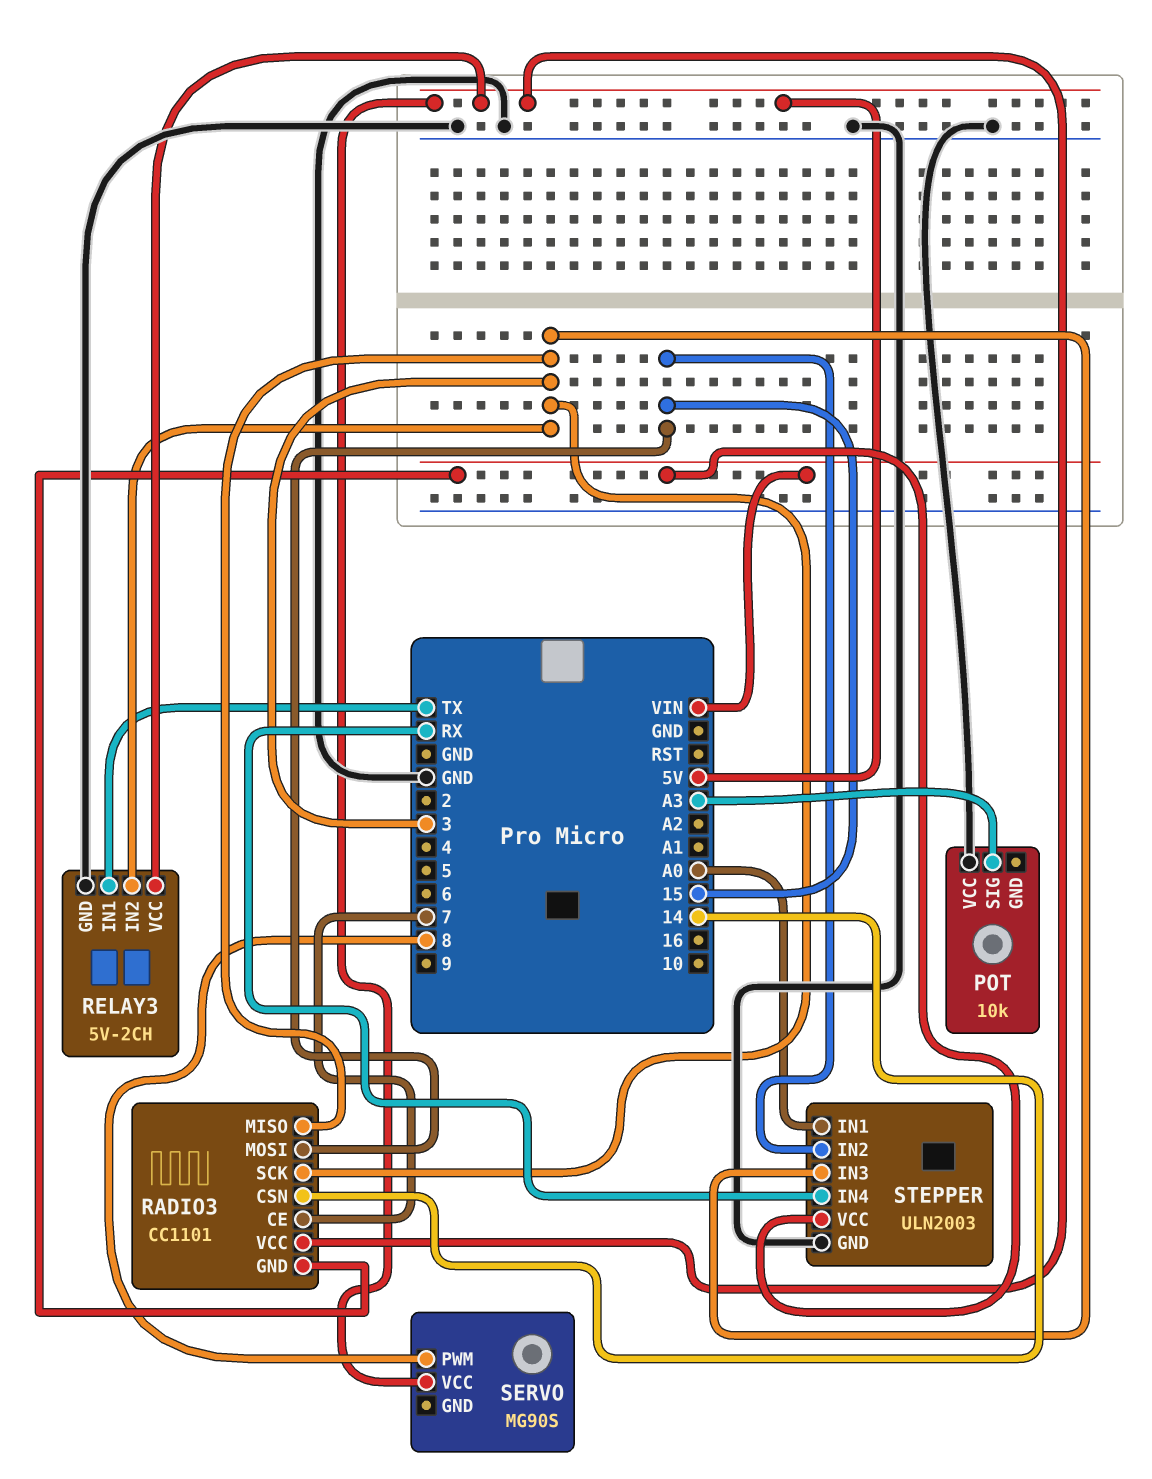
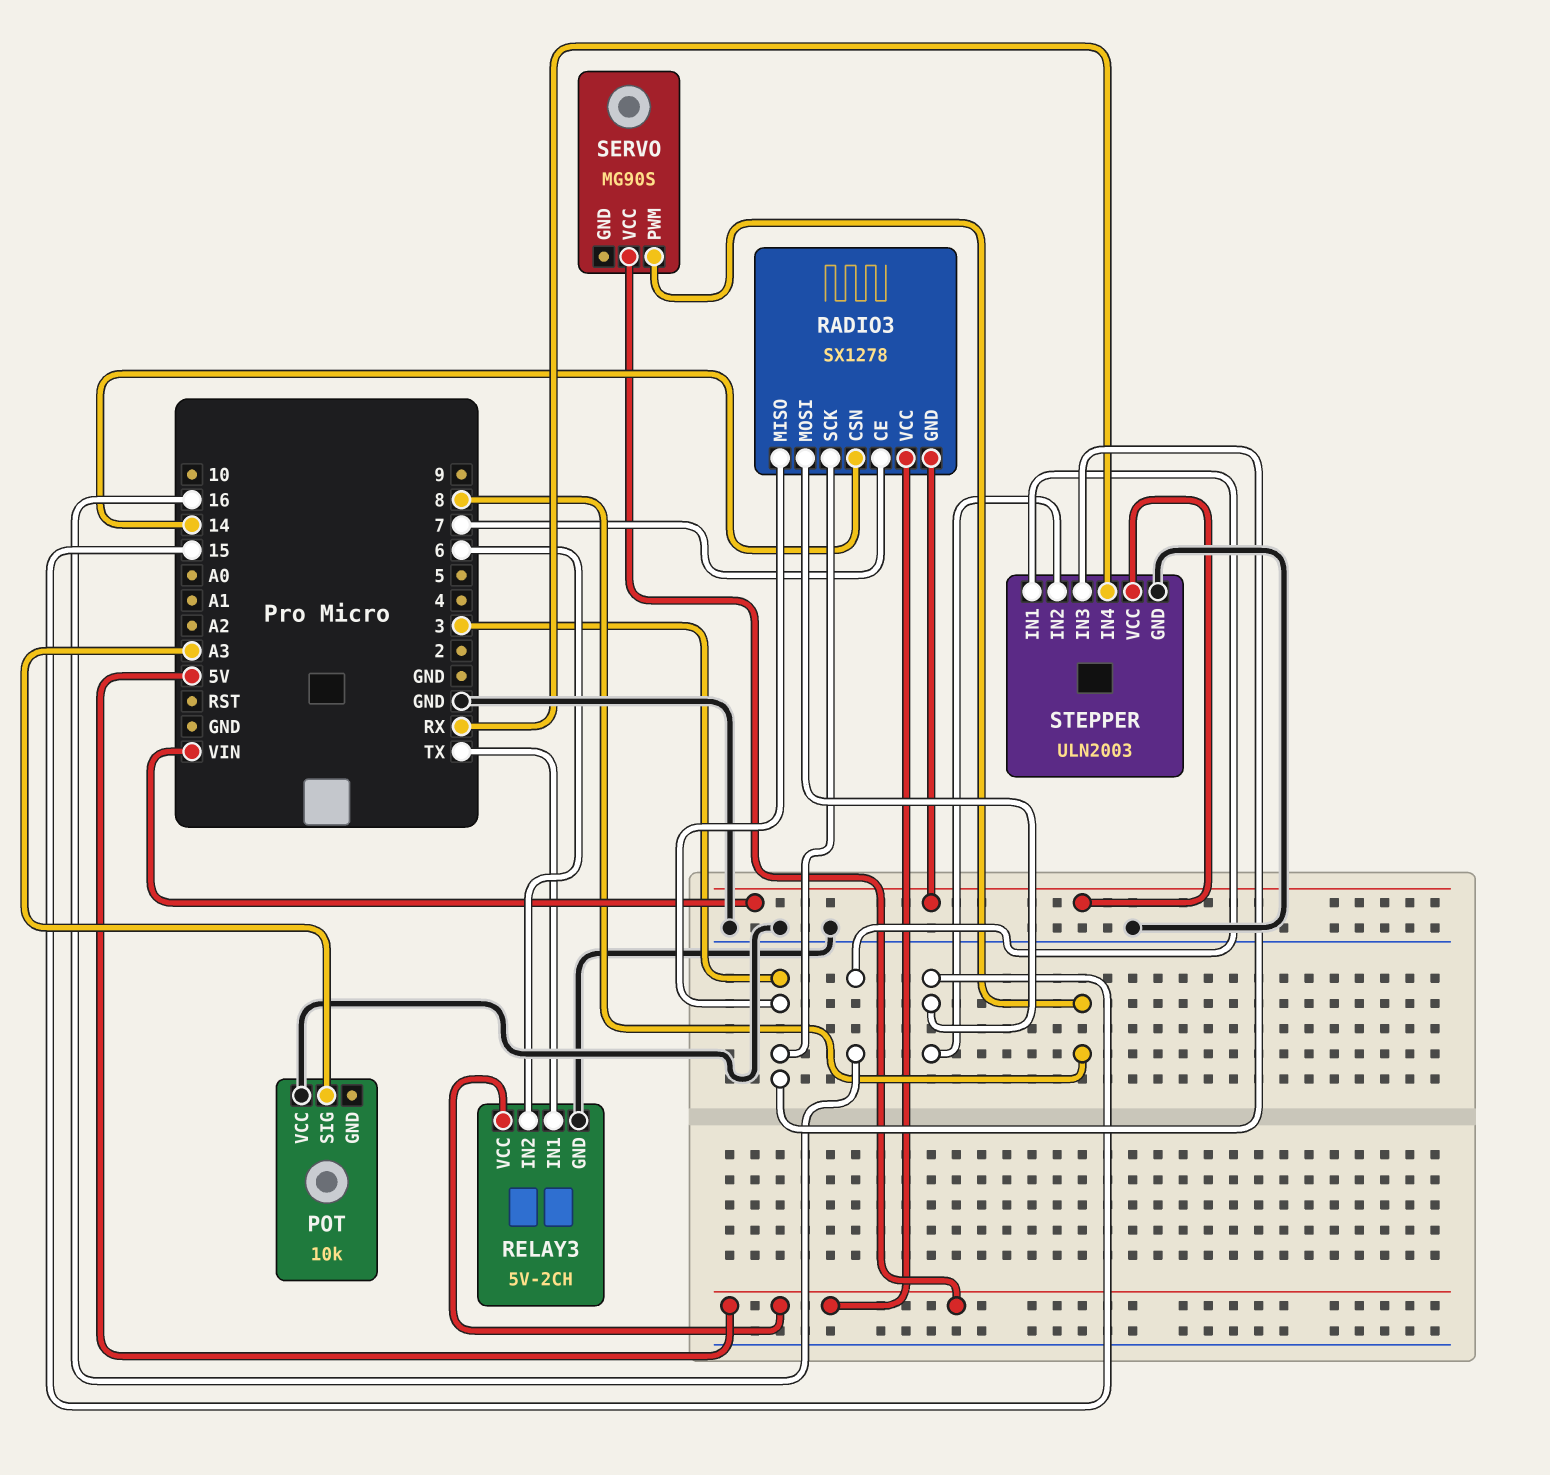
RADIO3: CC1101 -> SX1278
RELAY3 pin IN2: 3 -> 6
STEPPER pin IN1: A0 -> 16

